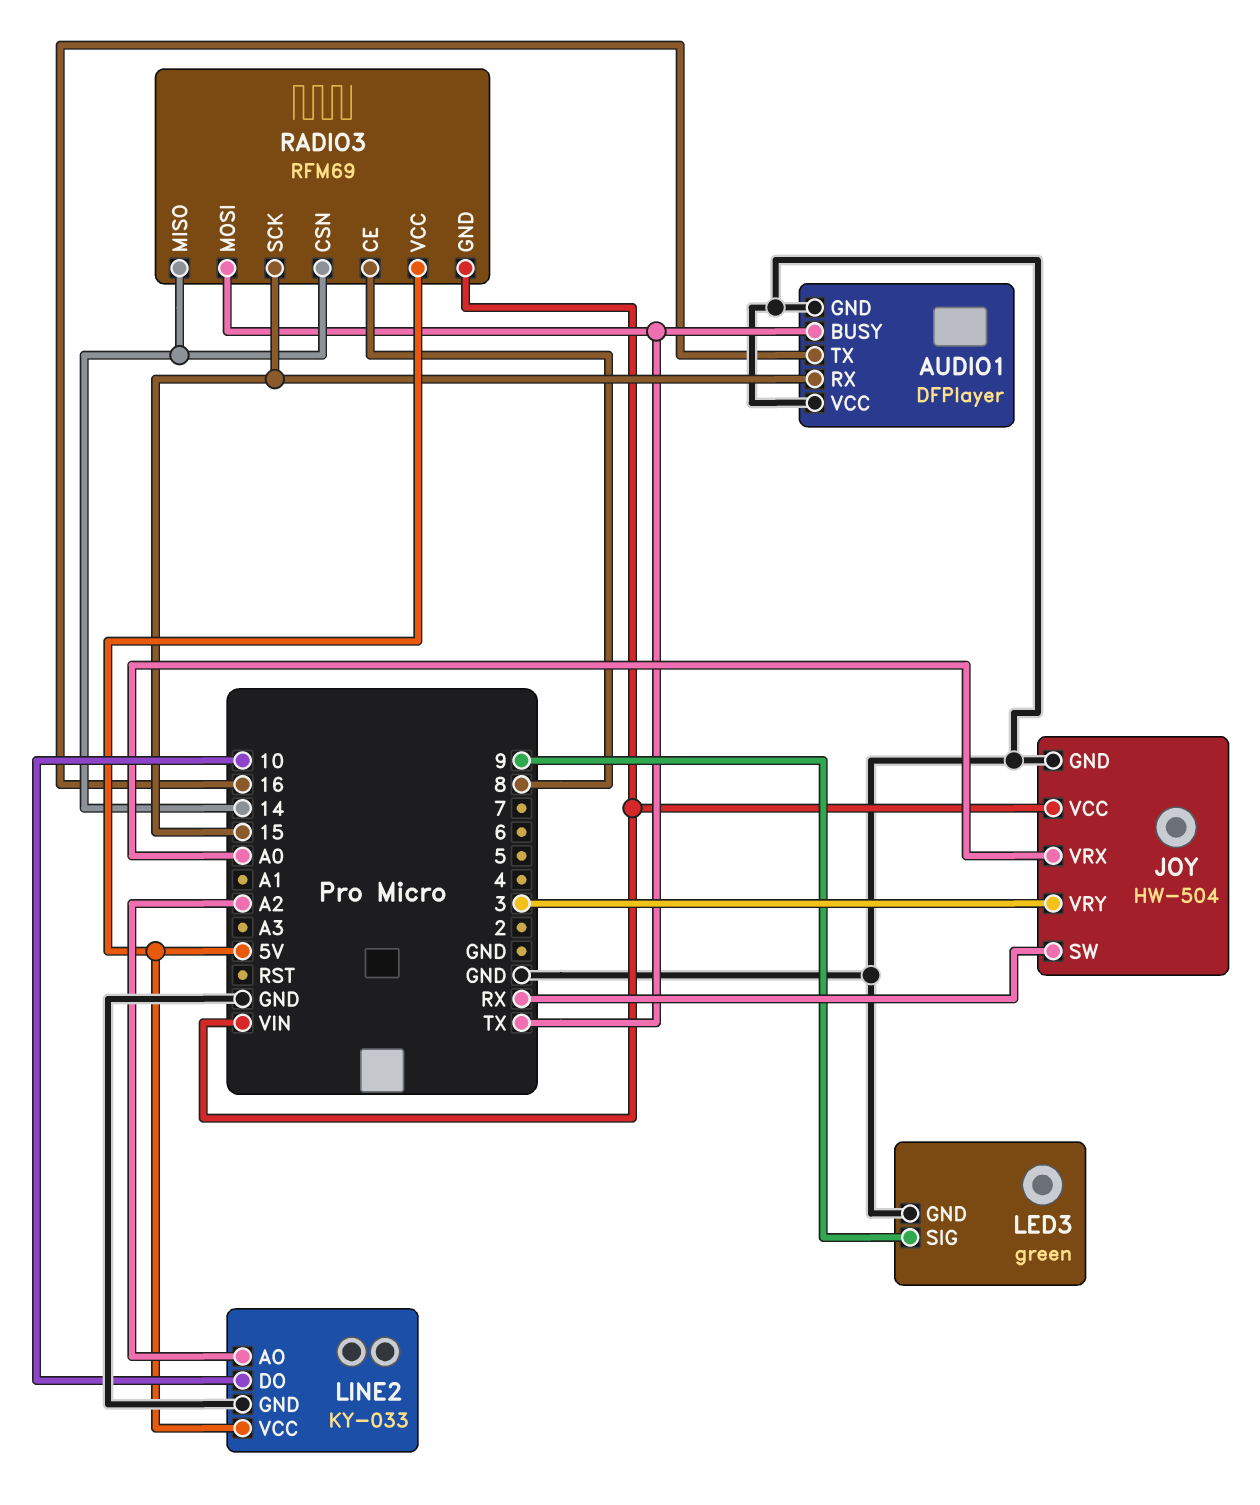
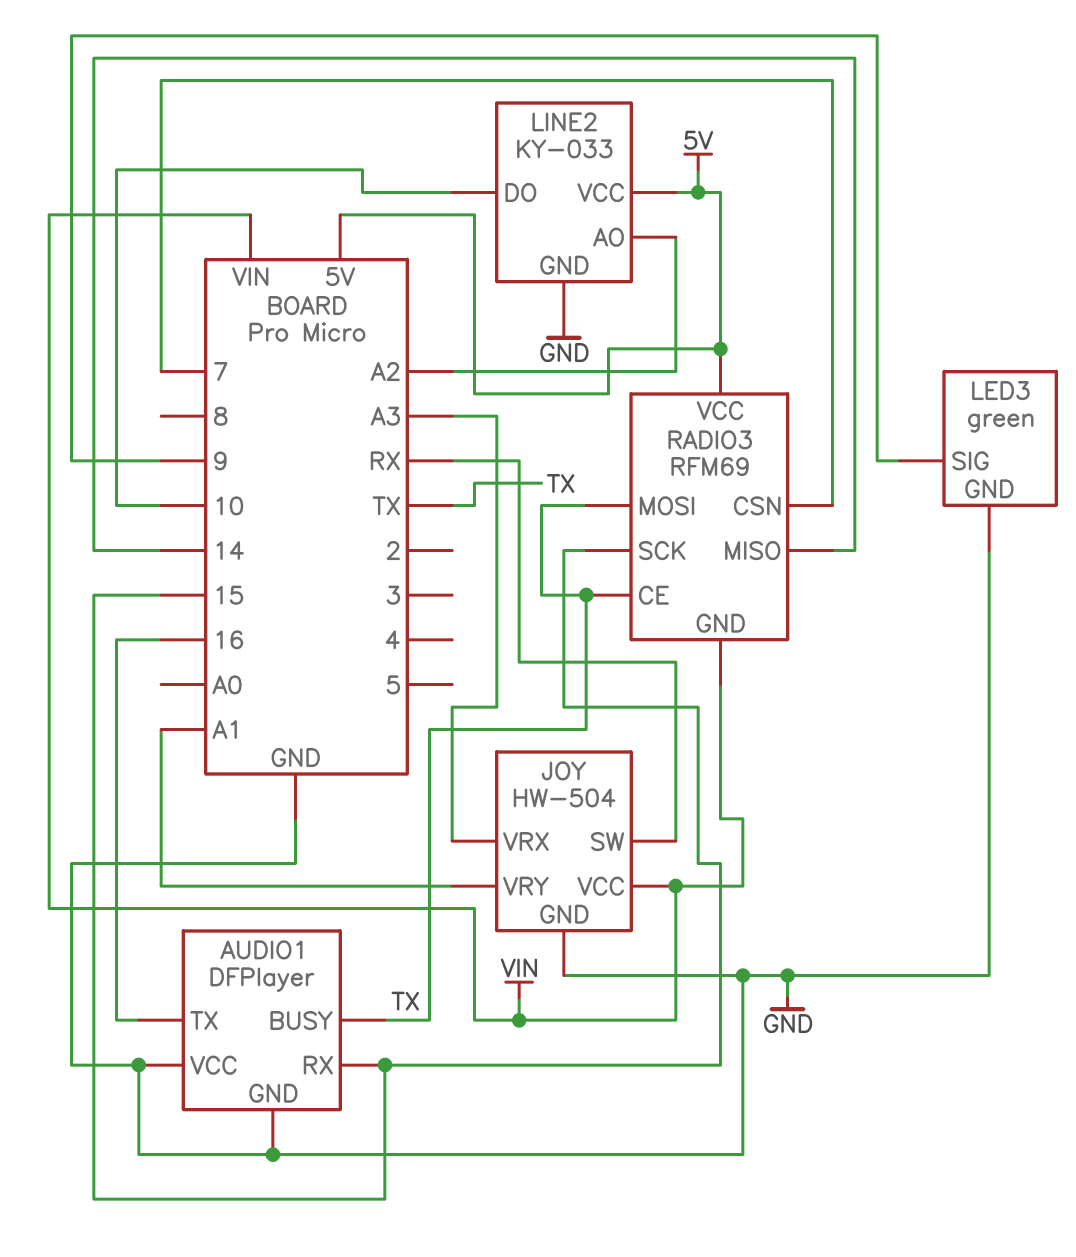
JOY pin VRX: A0 -> A3
JOY pin VRY: 3 -> A1
RADIO3 pin CE: 8 -> TX
RADIO3 pin CSN: 14 -> 7

